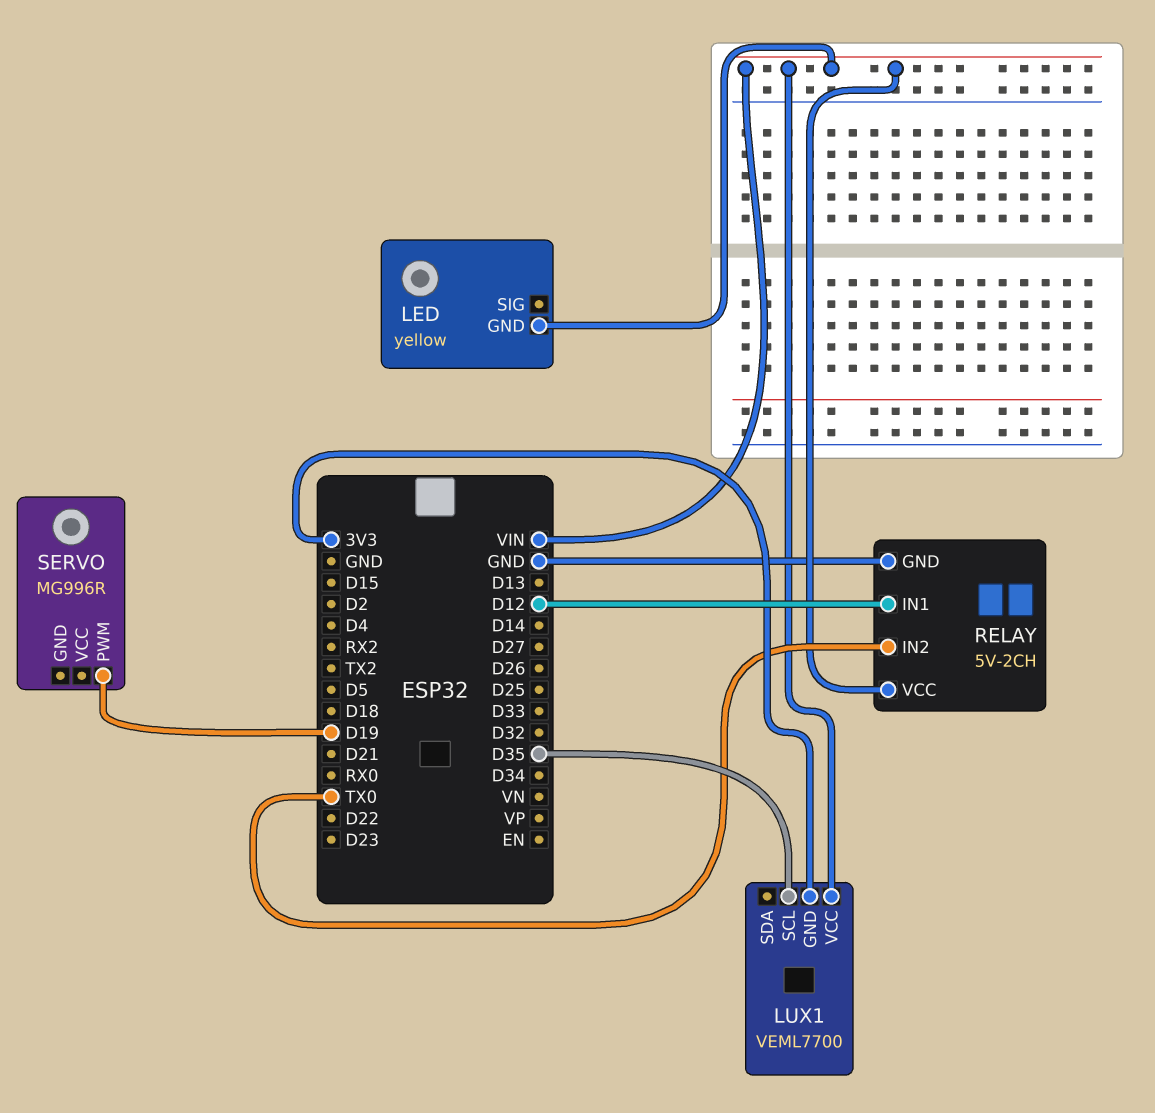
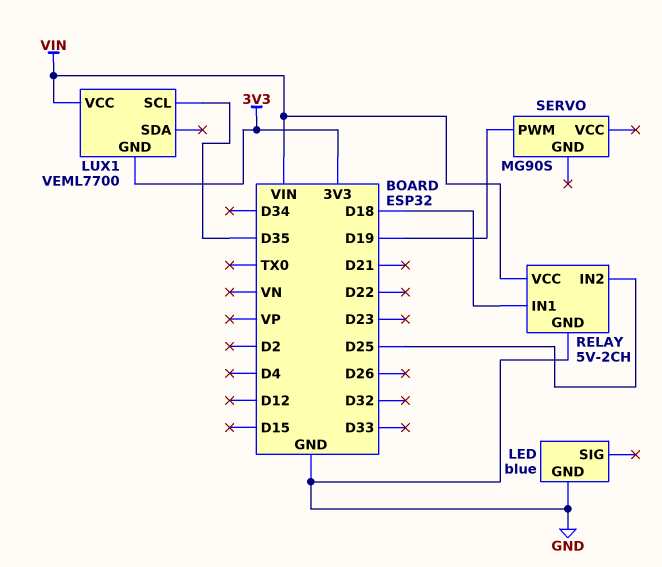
LED: yellow -> blue
LED pin GND: VIN -> GND
RELAY pin IN1: D12 -> D18
RELAY pin IN2: TX0 -> D25
SERVO: MG996R -> MG90S

